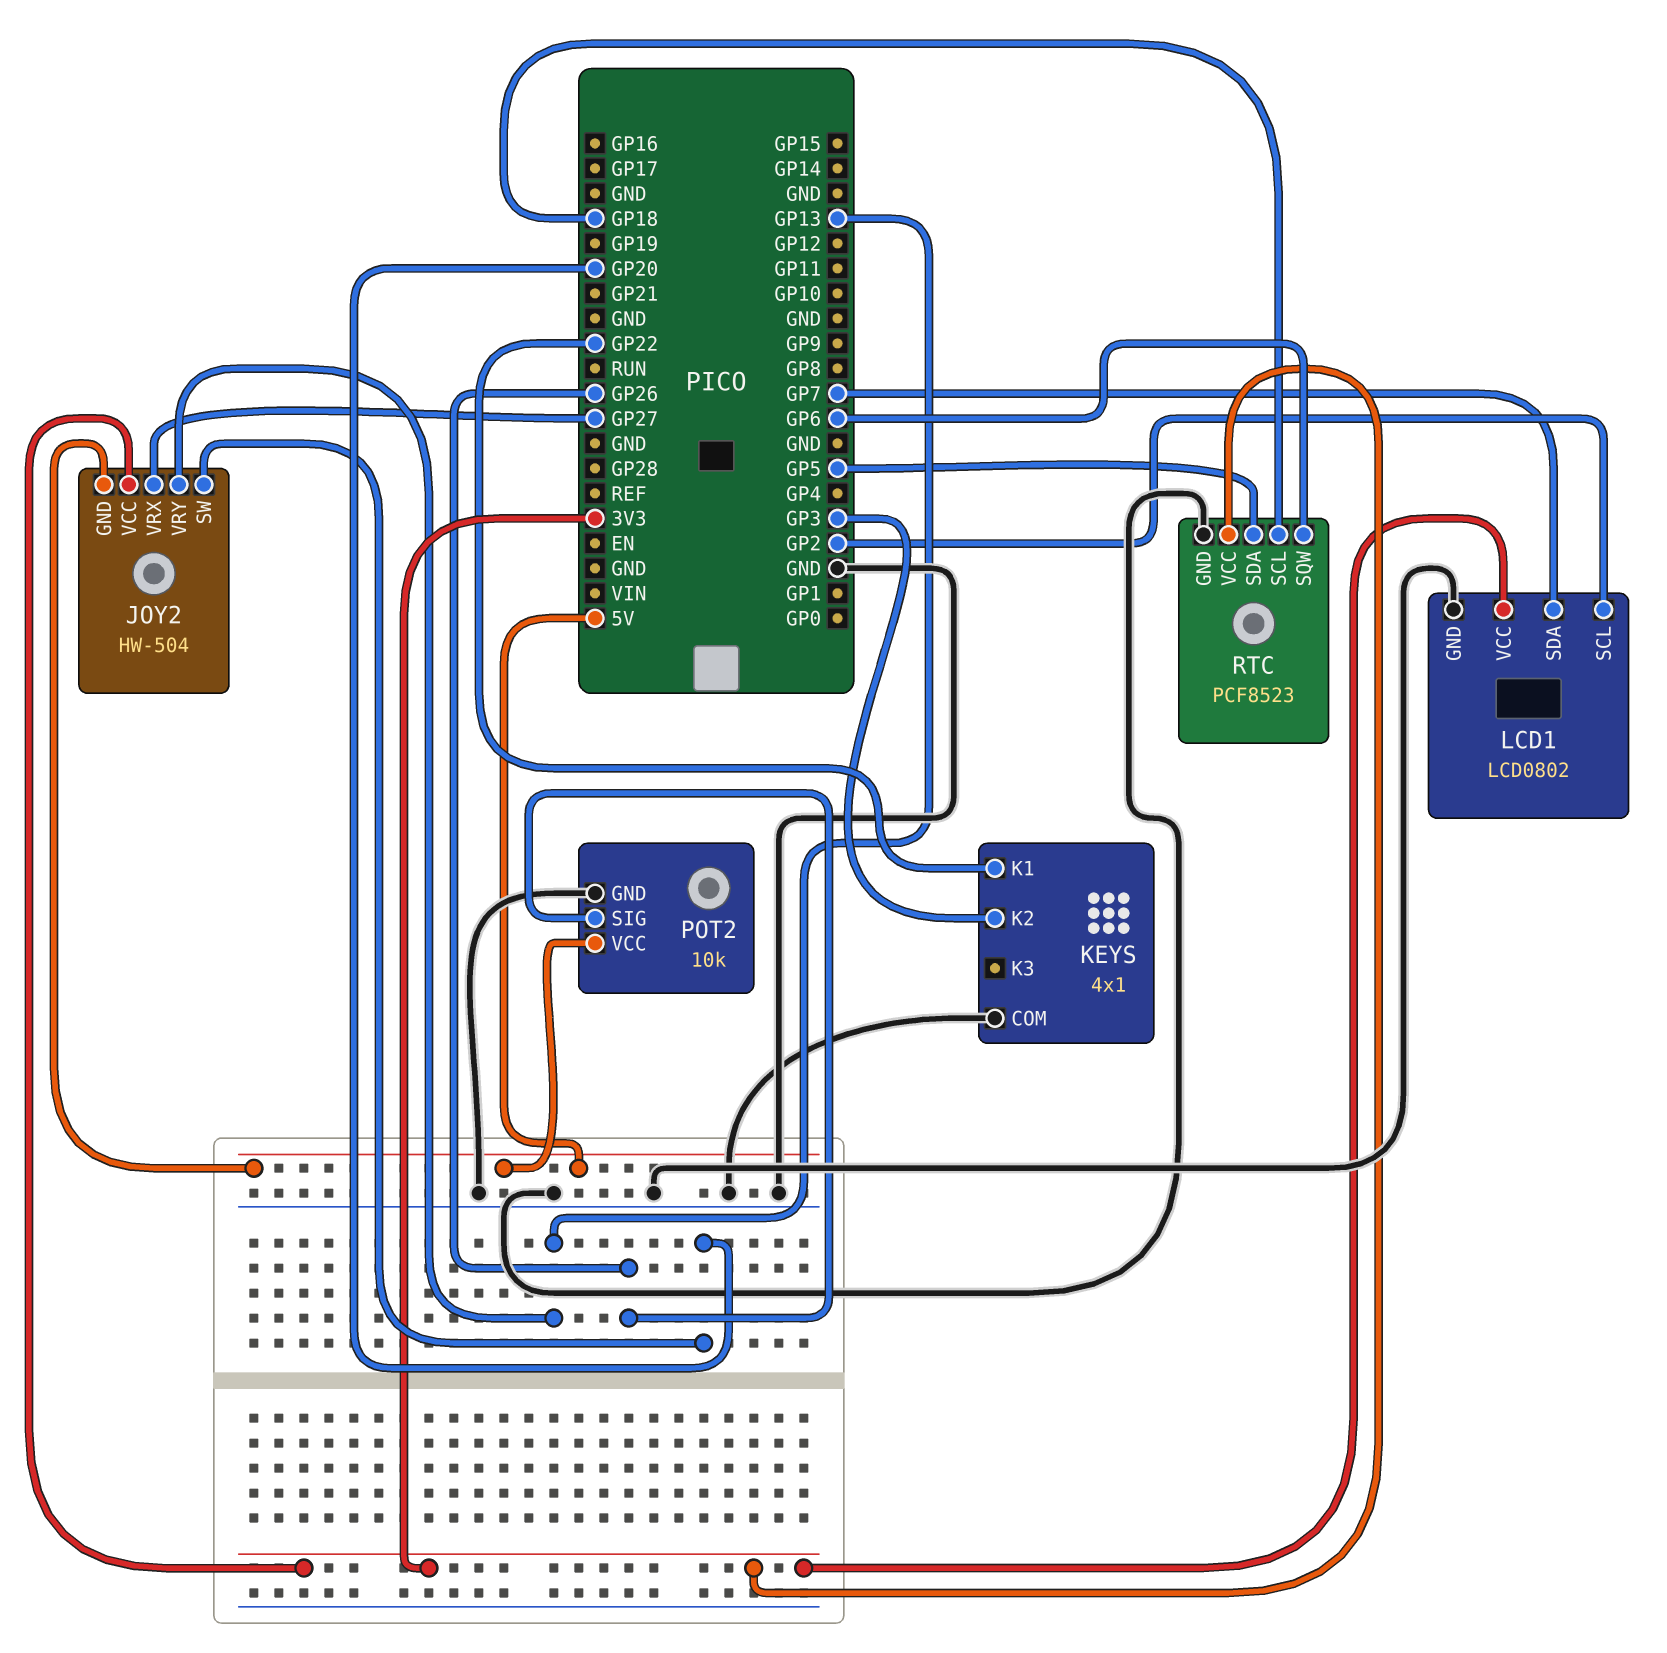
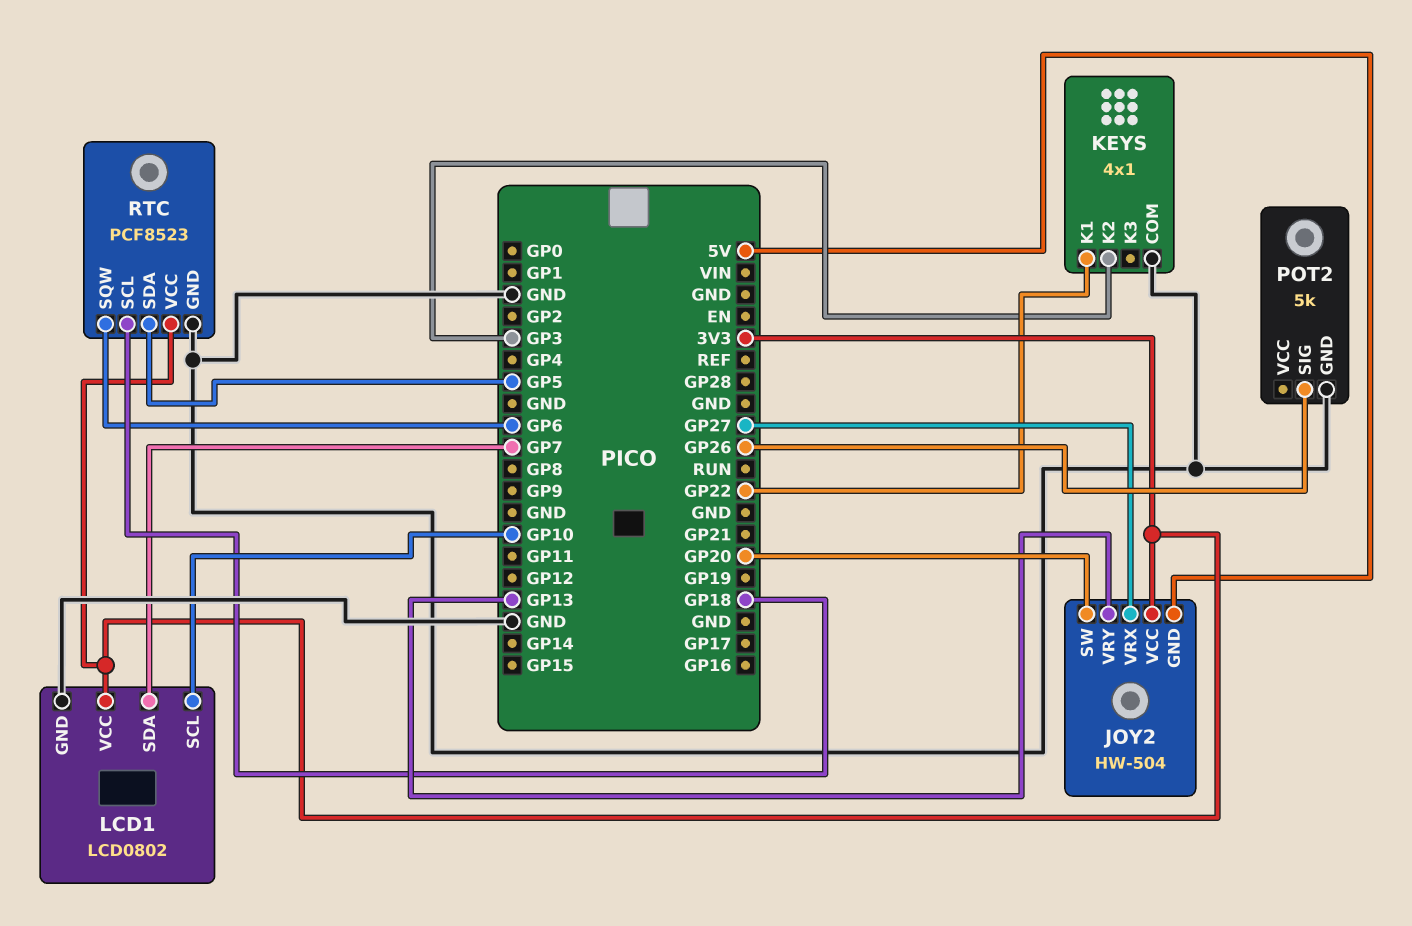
LCD1 pin SCL: GP2 -> GP10
POT2: 10k -> 5k
POT2 pin VCC: 5V -> none

